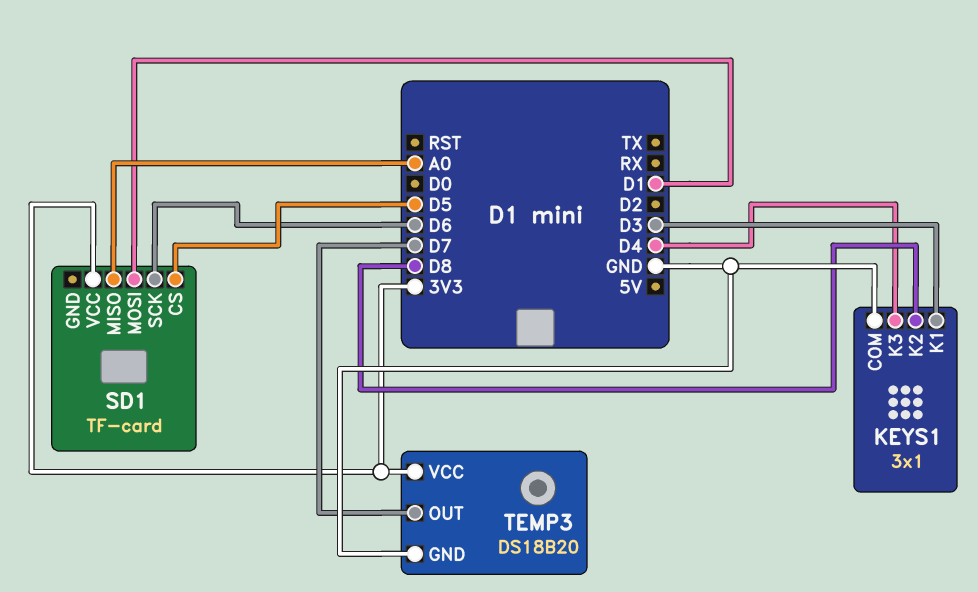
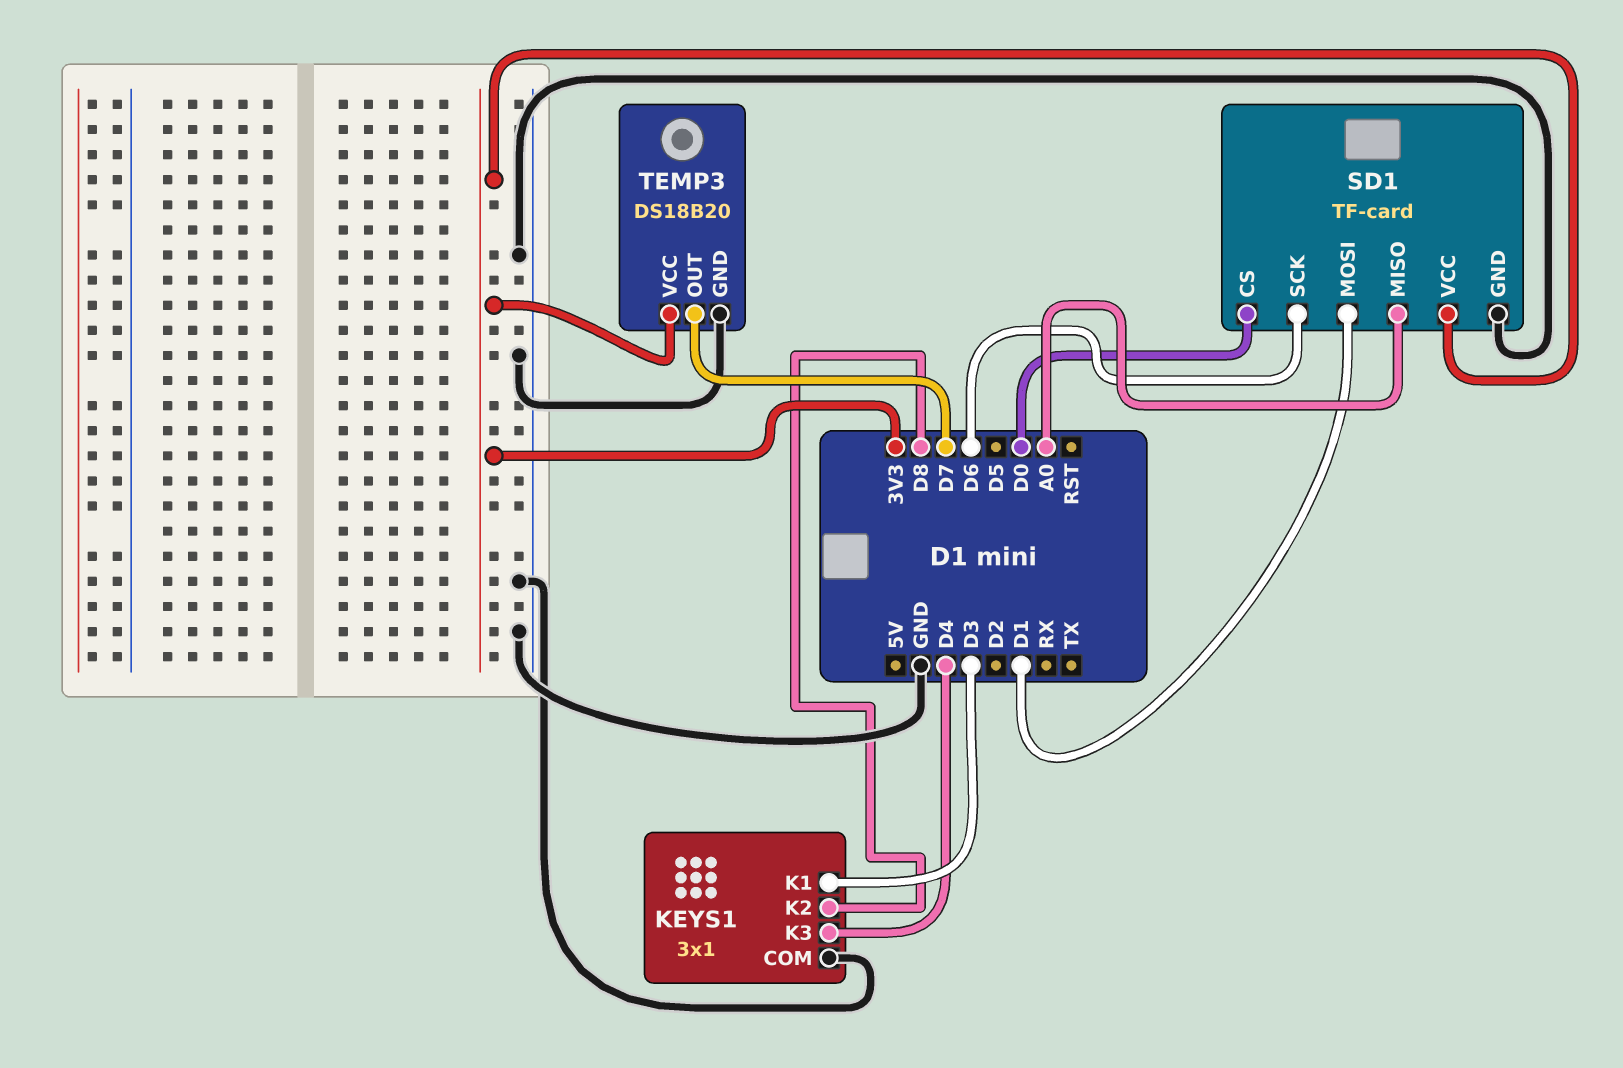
SD1 pin CS: D5 -> D0
SD1 pin GND: none -> GND

